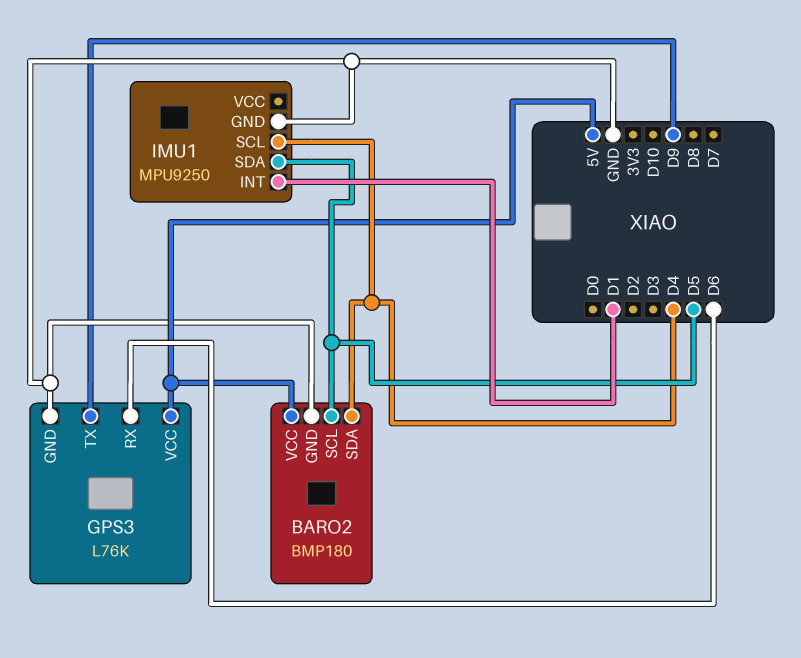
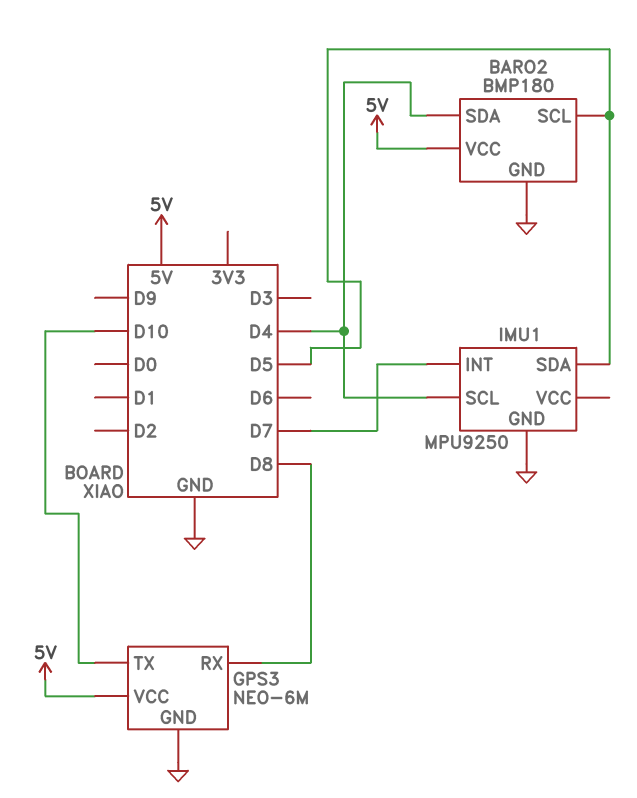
GPS3: L76K -> NEO-6M
GPS3 pin RX: D6 -> D8
GPS3 pin TX: D9 -> D10
IMU1 pin INT: D1 -> D7

